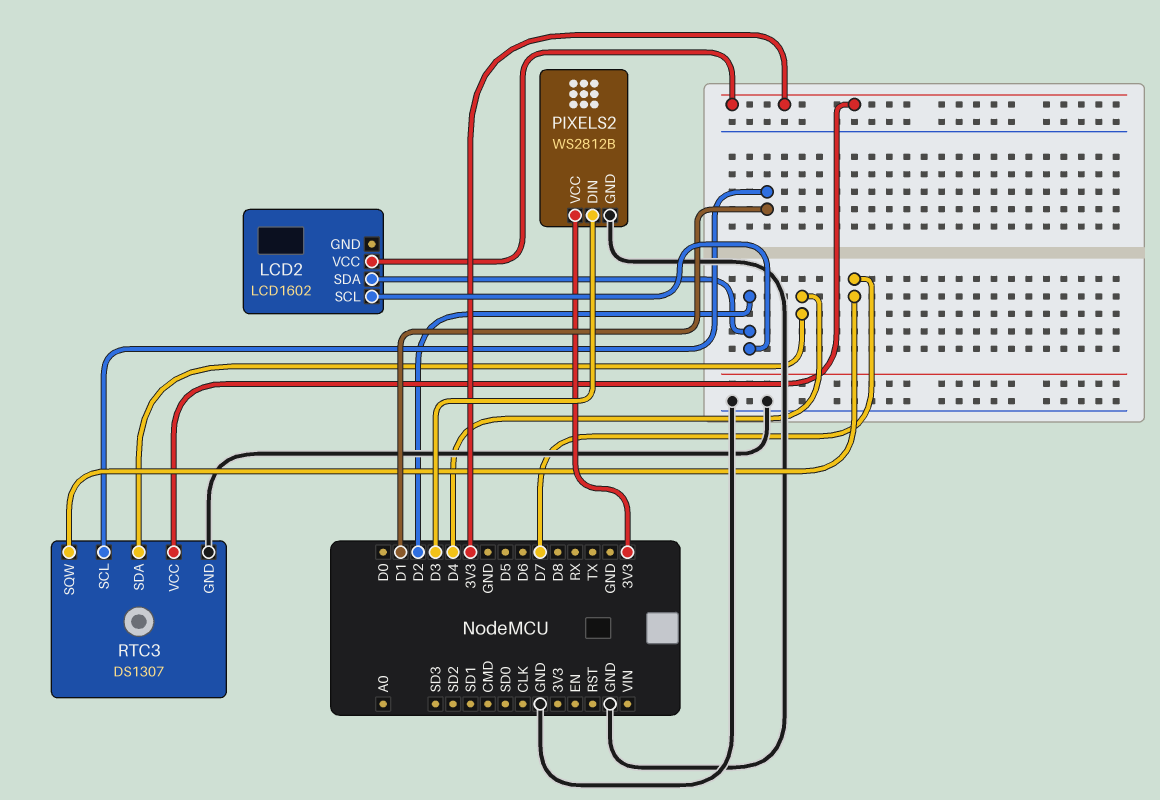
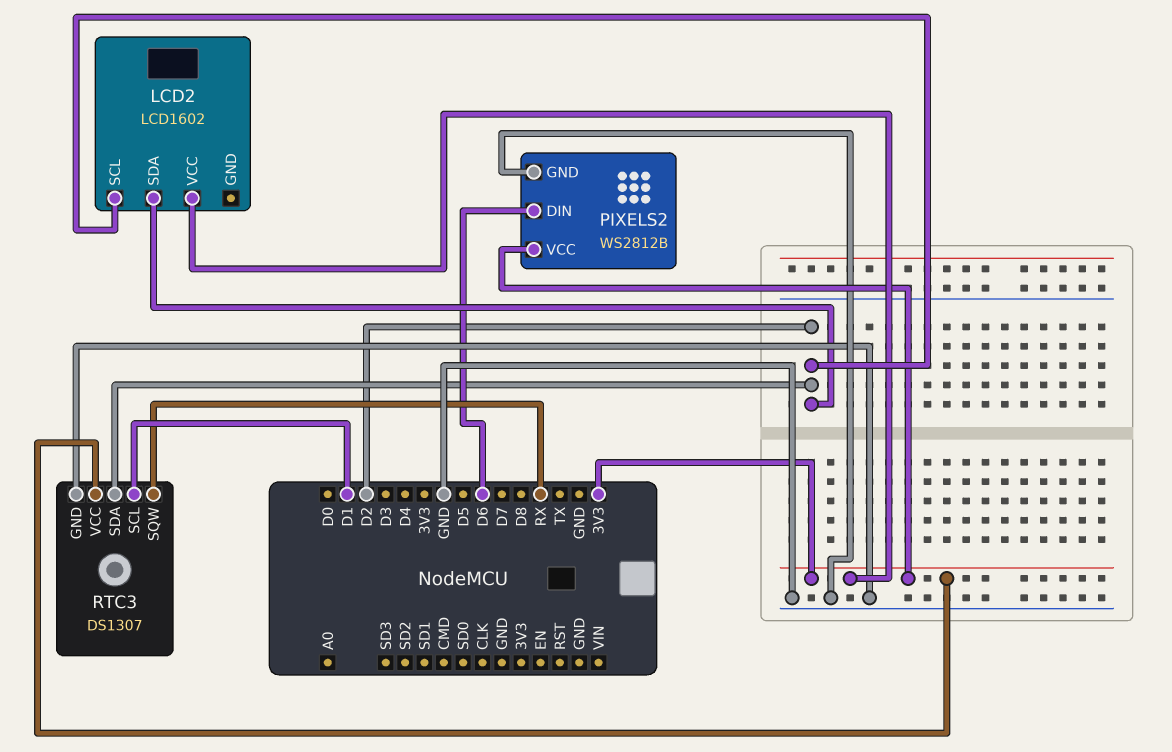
PIXELS2 pin DIN: D3 -> D6
RTC3 pin SDA: D4 -> D2
RTC3 pin SQW: D7 -> RX

